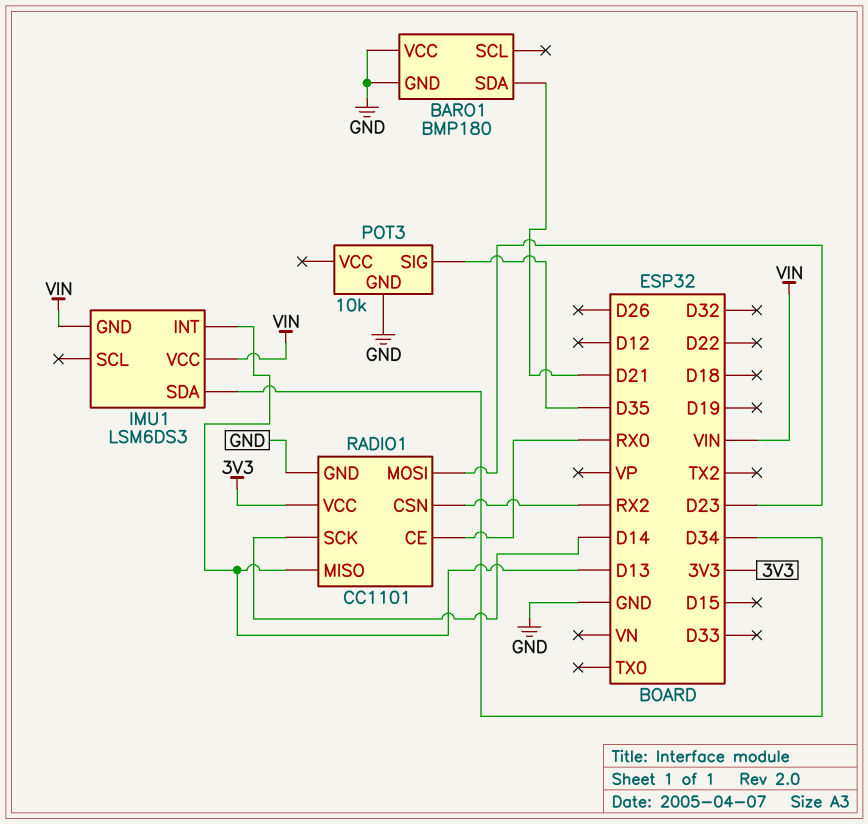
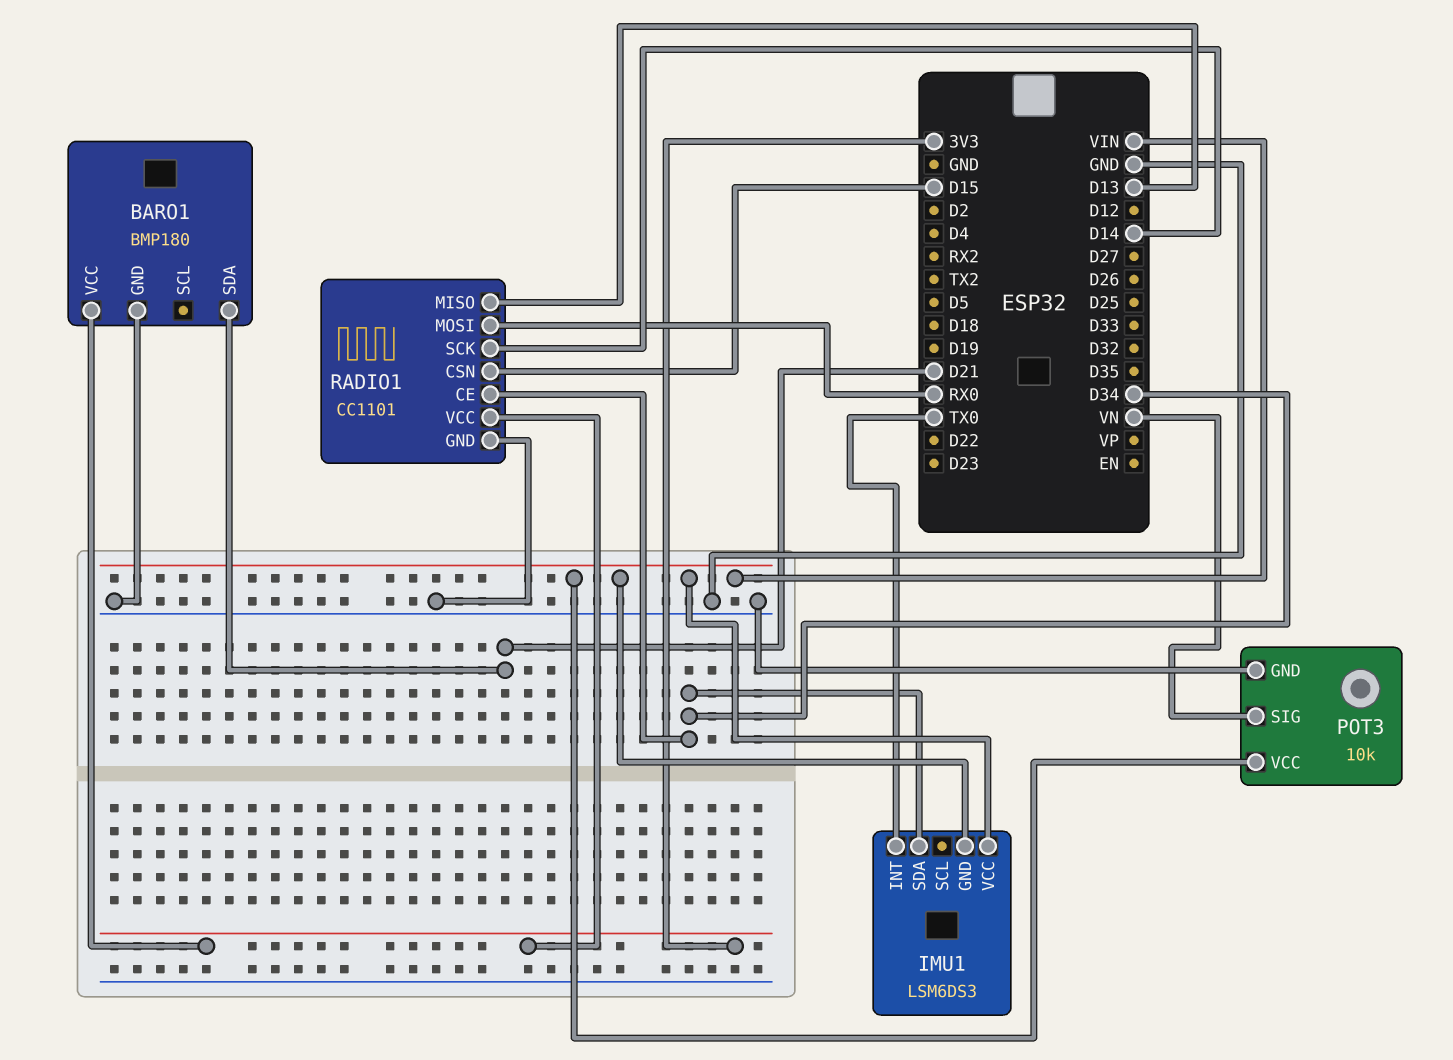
BARO1 pin VCC: GND -> 3V3
IMU1 pin INT: D13 -> TX0
POT3 pin SIG: D35 -> VN
POT3 pin VCC: none -> VIN
RADIO1 pin CE: RX0 -> D34
RADIO1 pin CSN: RX2 -> D15
RADIO1 pin MOSI: D23 -> RX0

